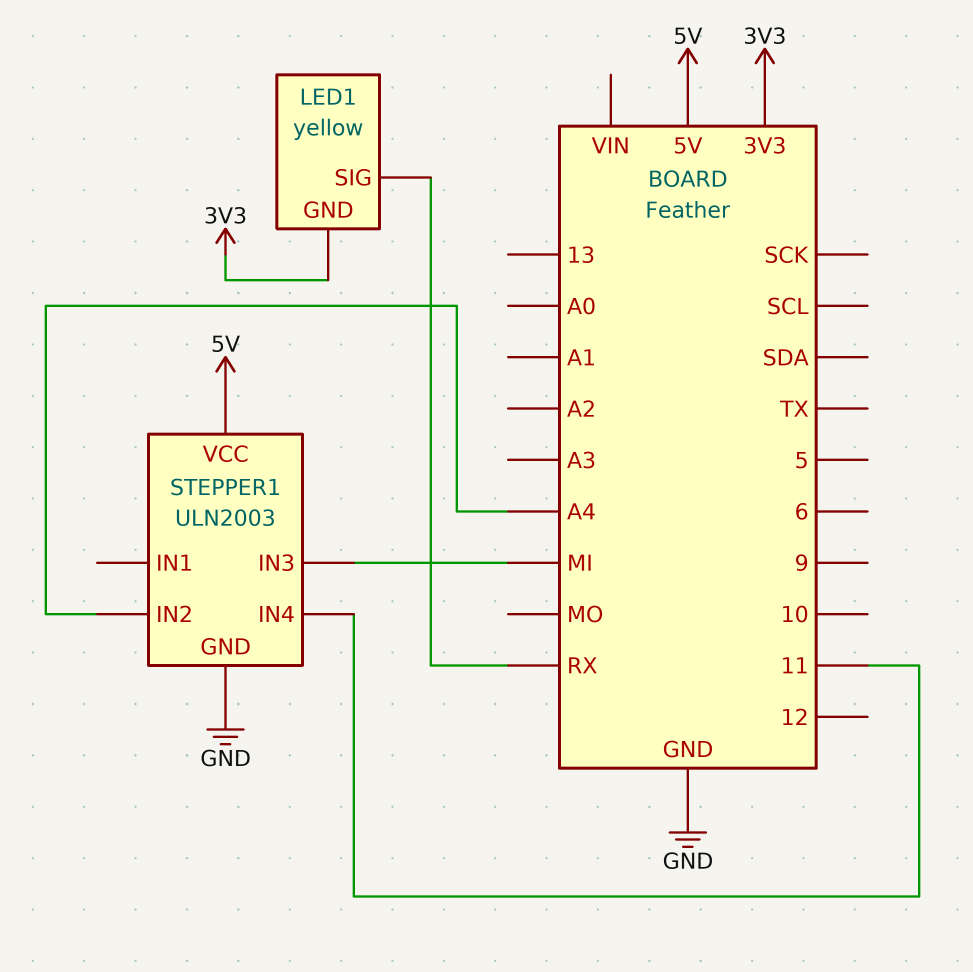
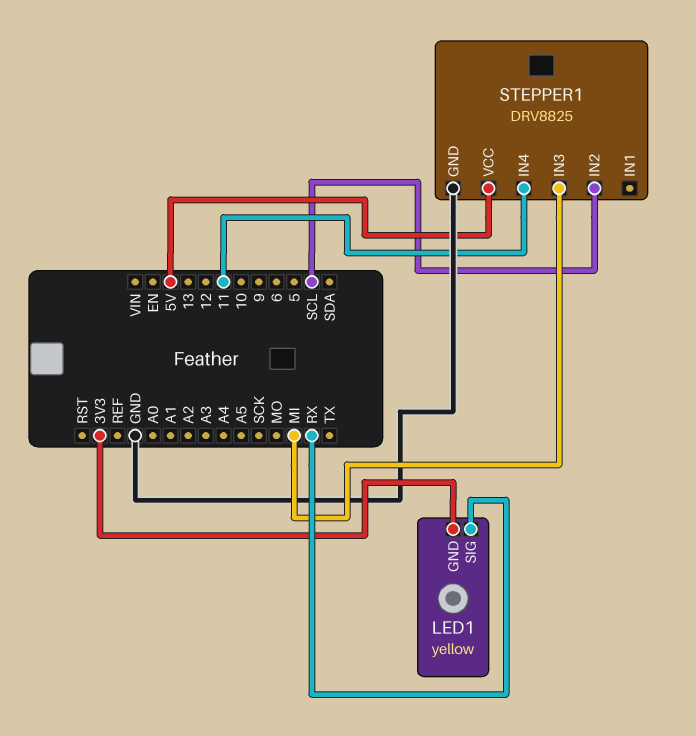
STEPPER1: ULN2003 -> DRV8825
STEPPER1 pin IN2: A4 -> SCL

